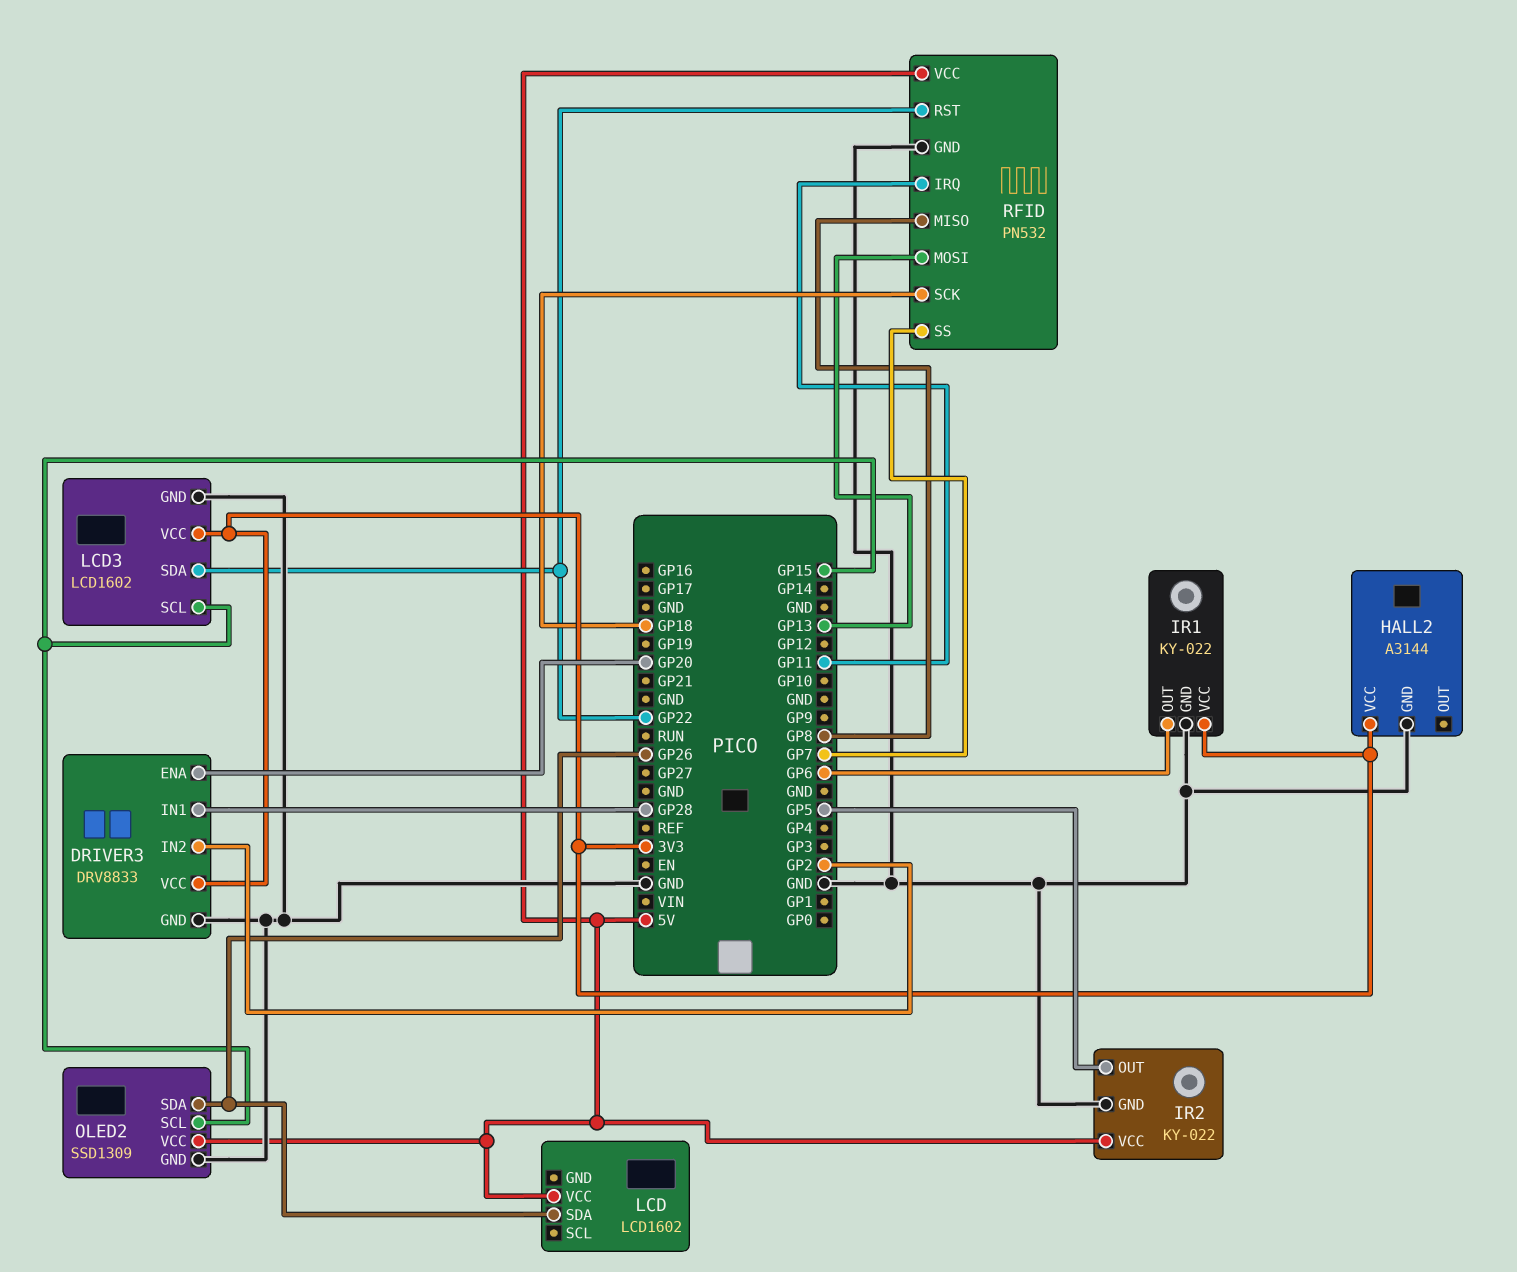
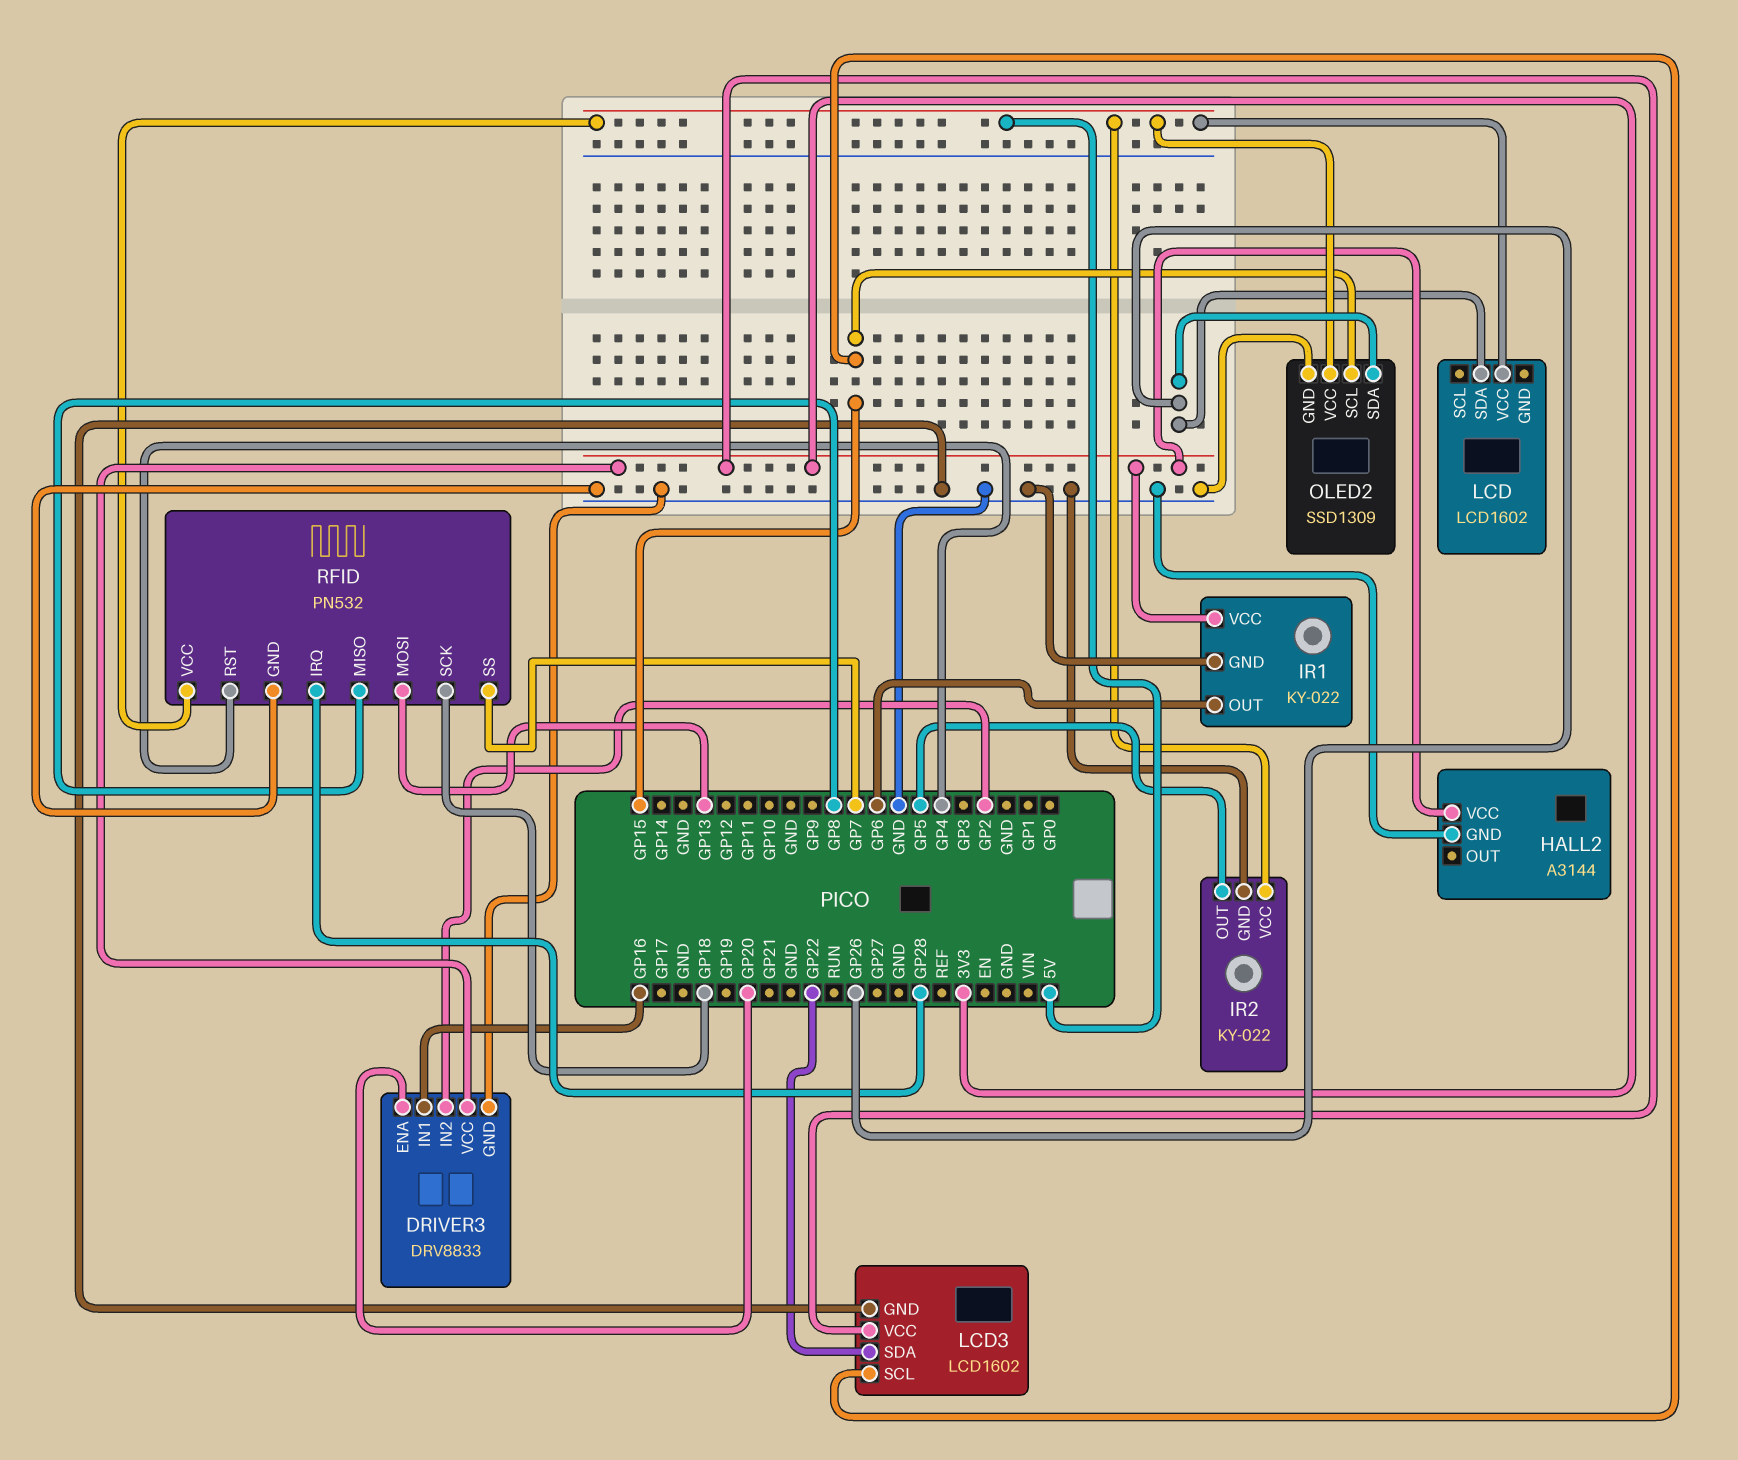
DRIVER3 pin IN1: GP28 -> GP16
RFID pin IRQ: GP11 -> GP28
RFID pin RST: GP22 -> GP4

